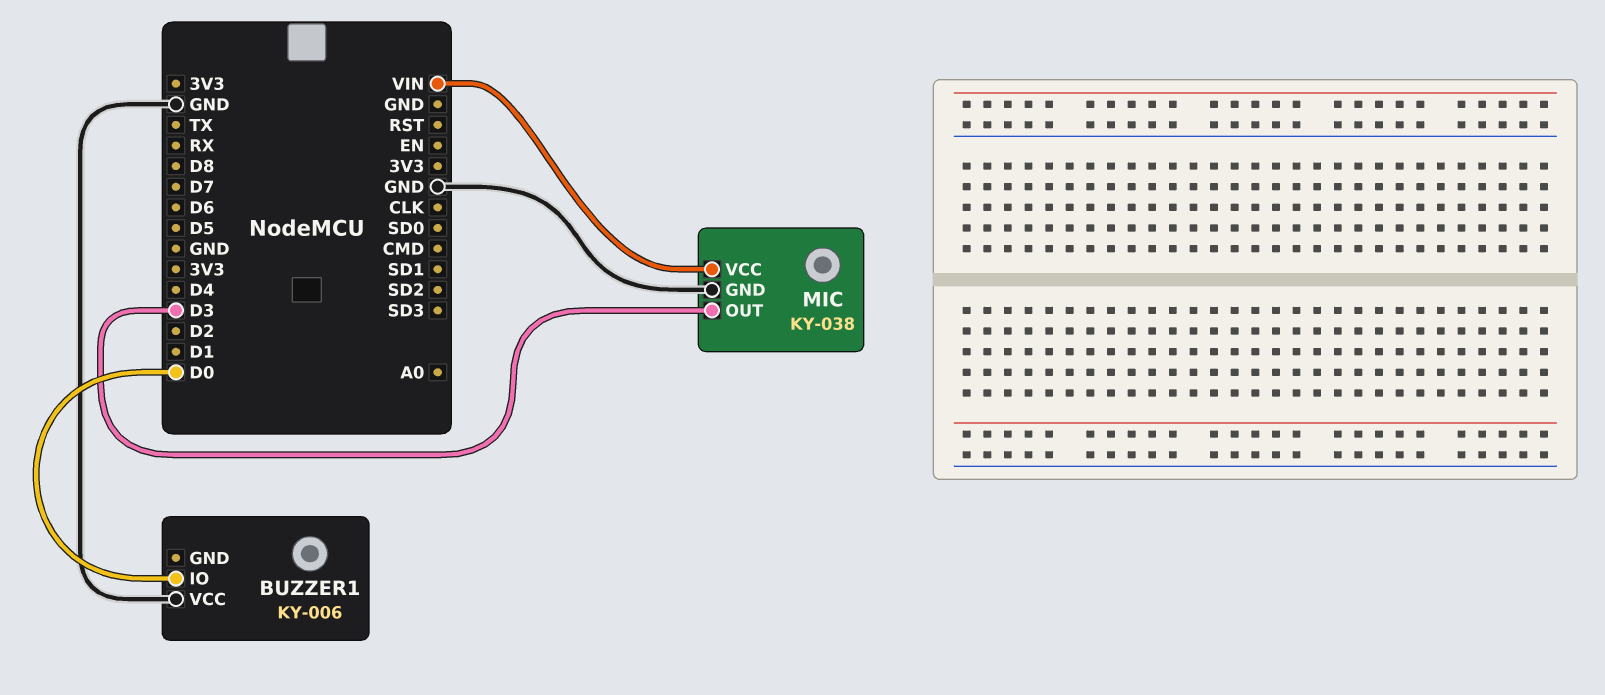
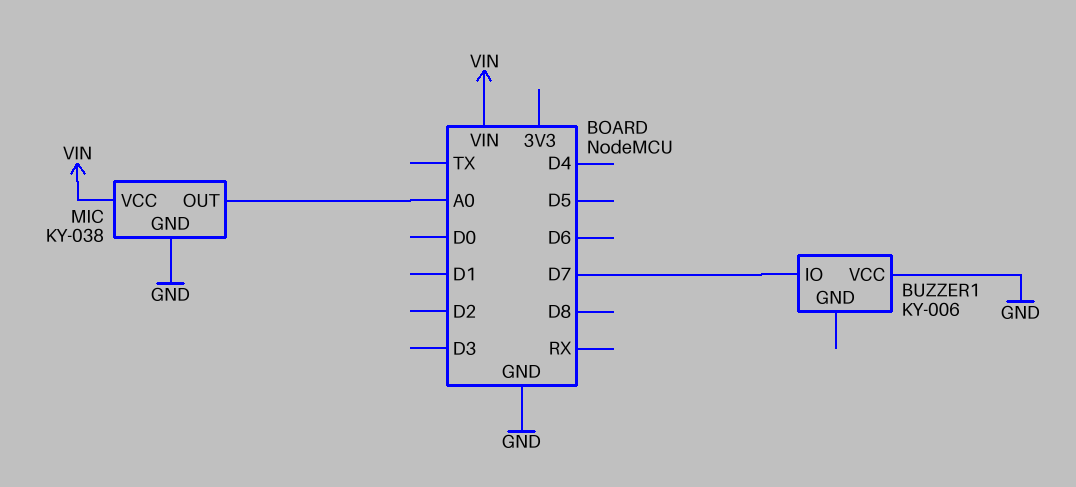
BUZZER1 pin IO: D0 -> D7
MIC pin OUT: D3 -> A0

